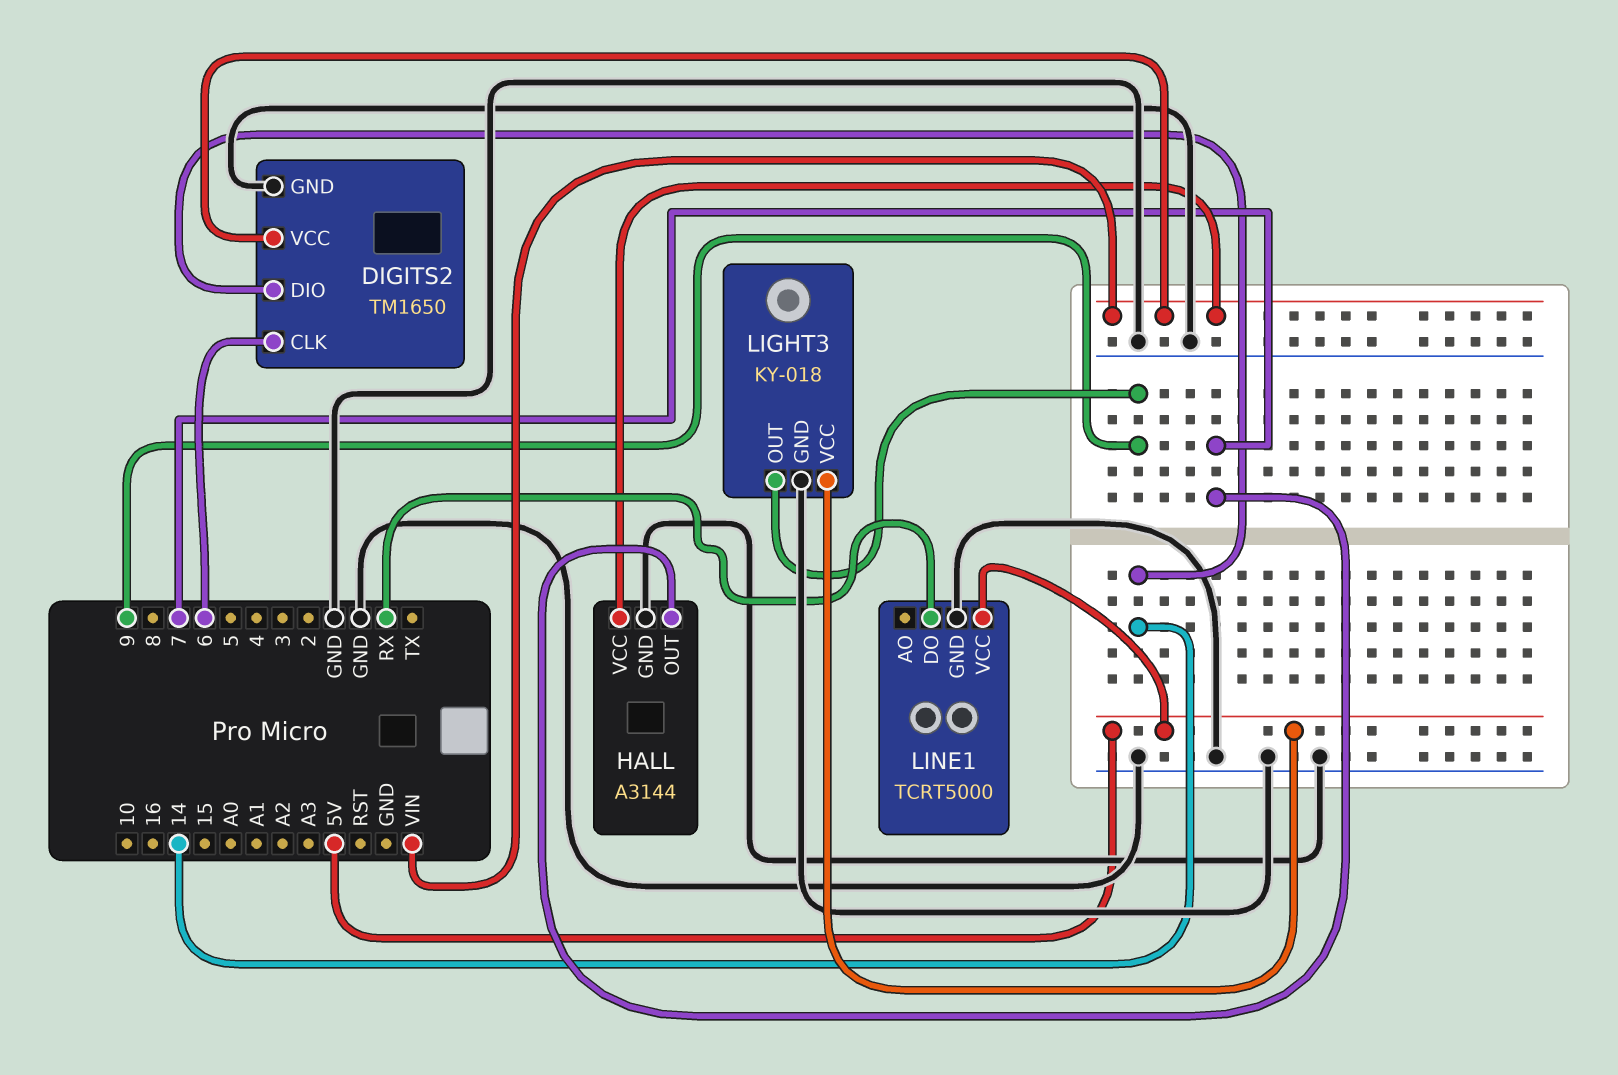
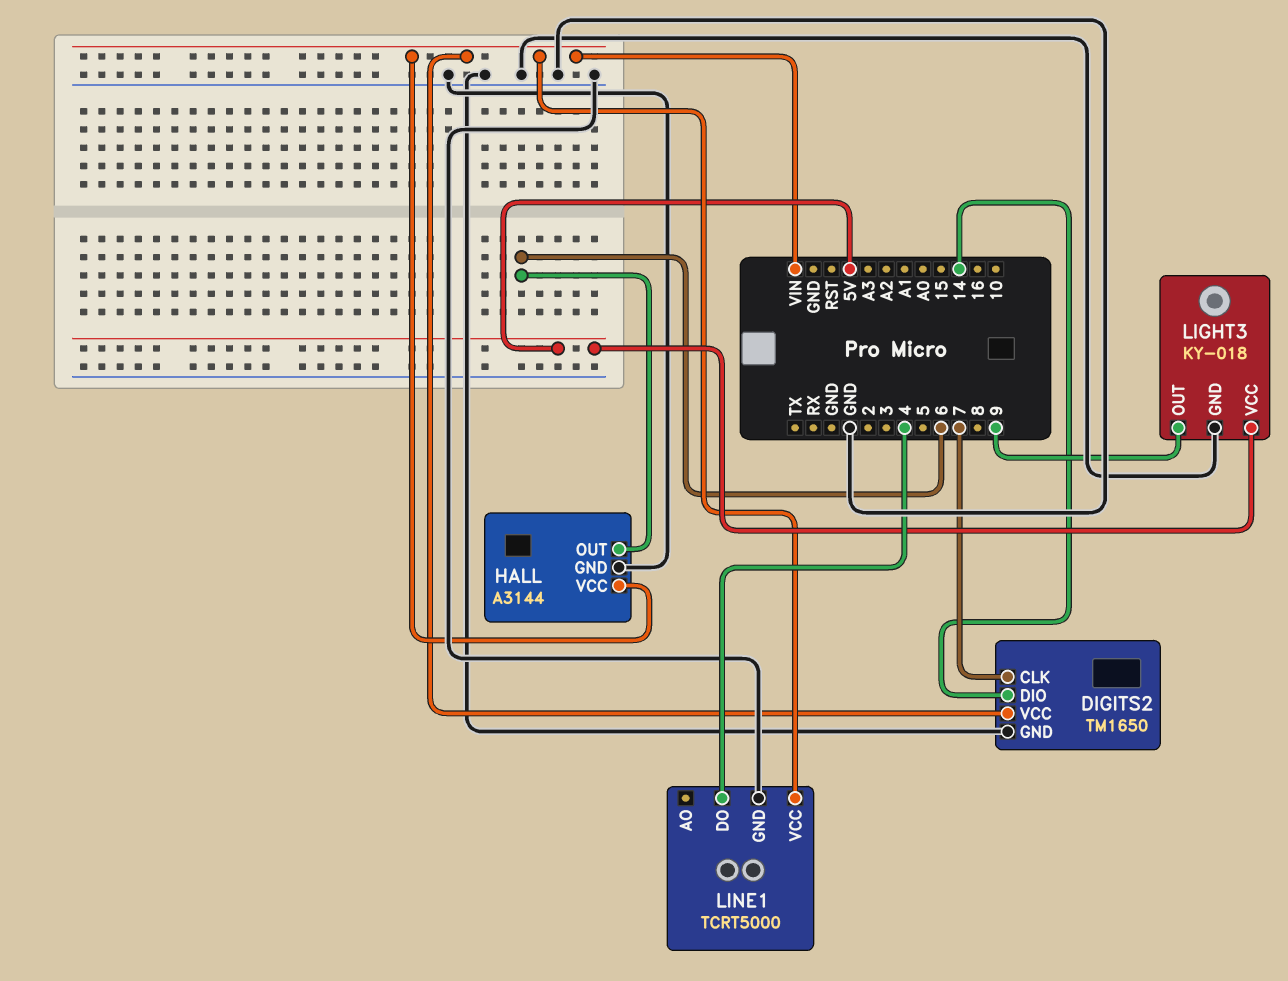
DIGITS2 pin CLK: 6 -> 7
HALL pin OUT: 7 -> 6
LINE1 pin DO: RX -> 4
LINE1 pin VCC: 5V -> VIN

